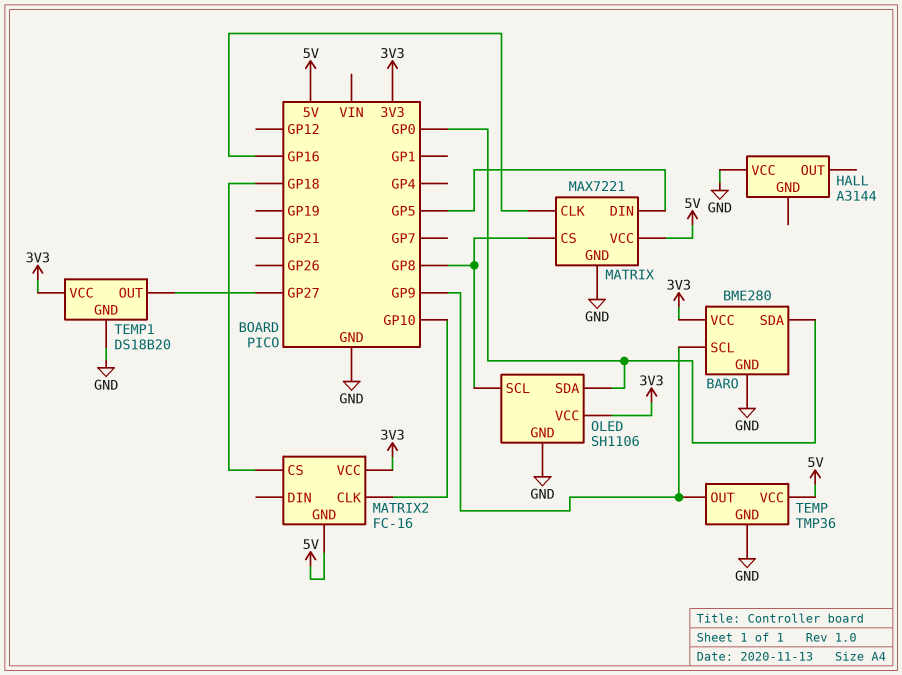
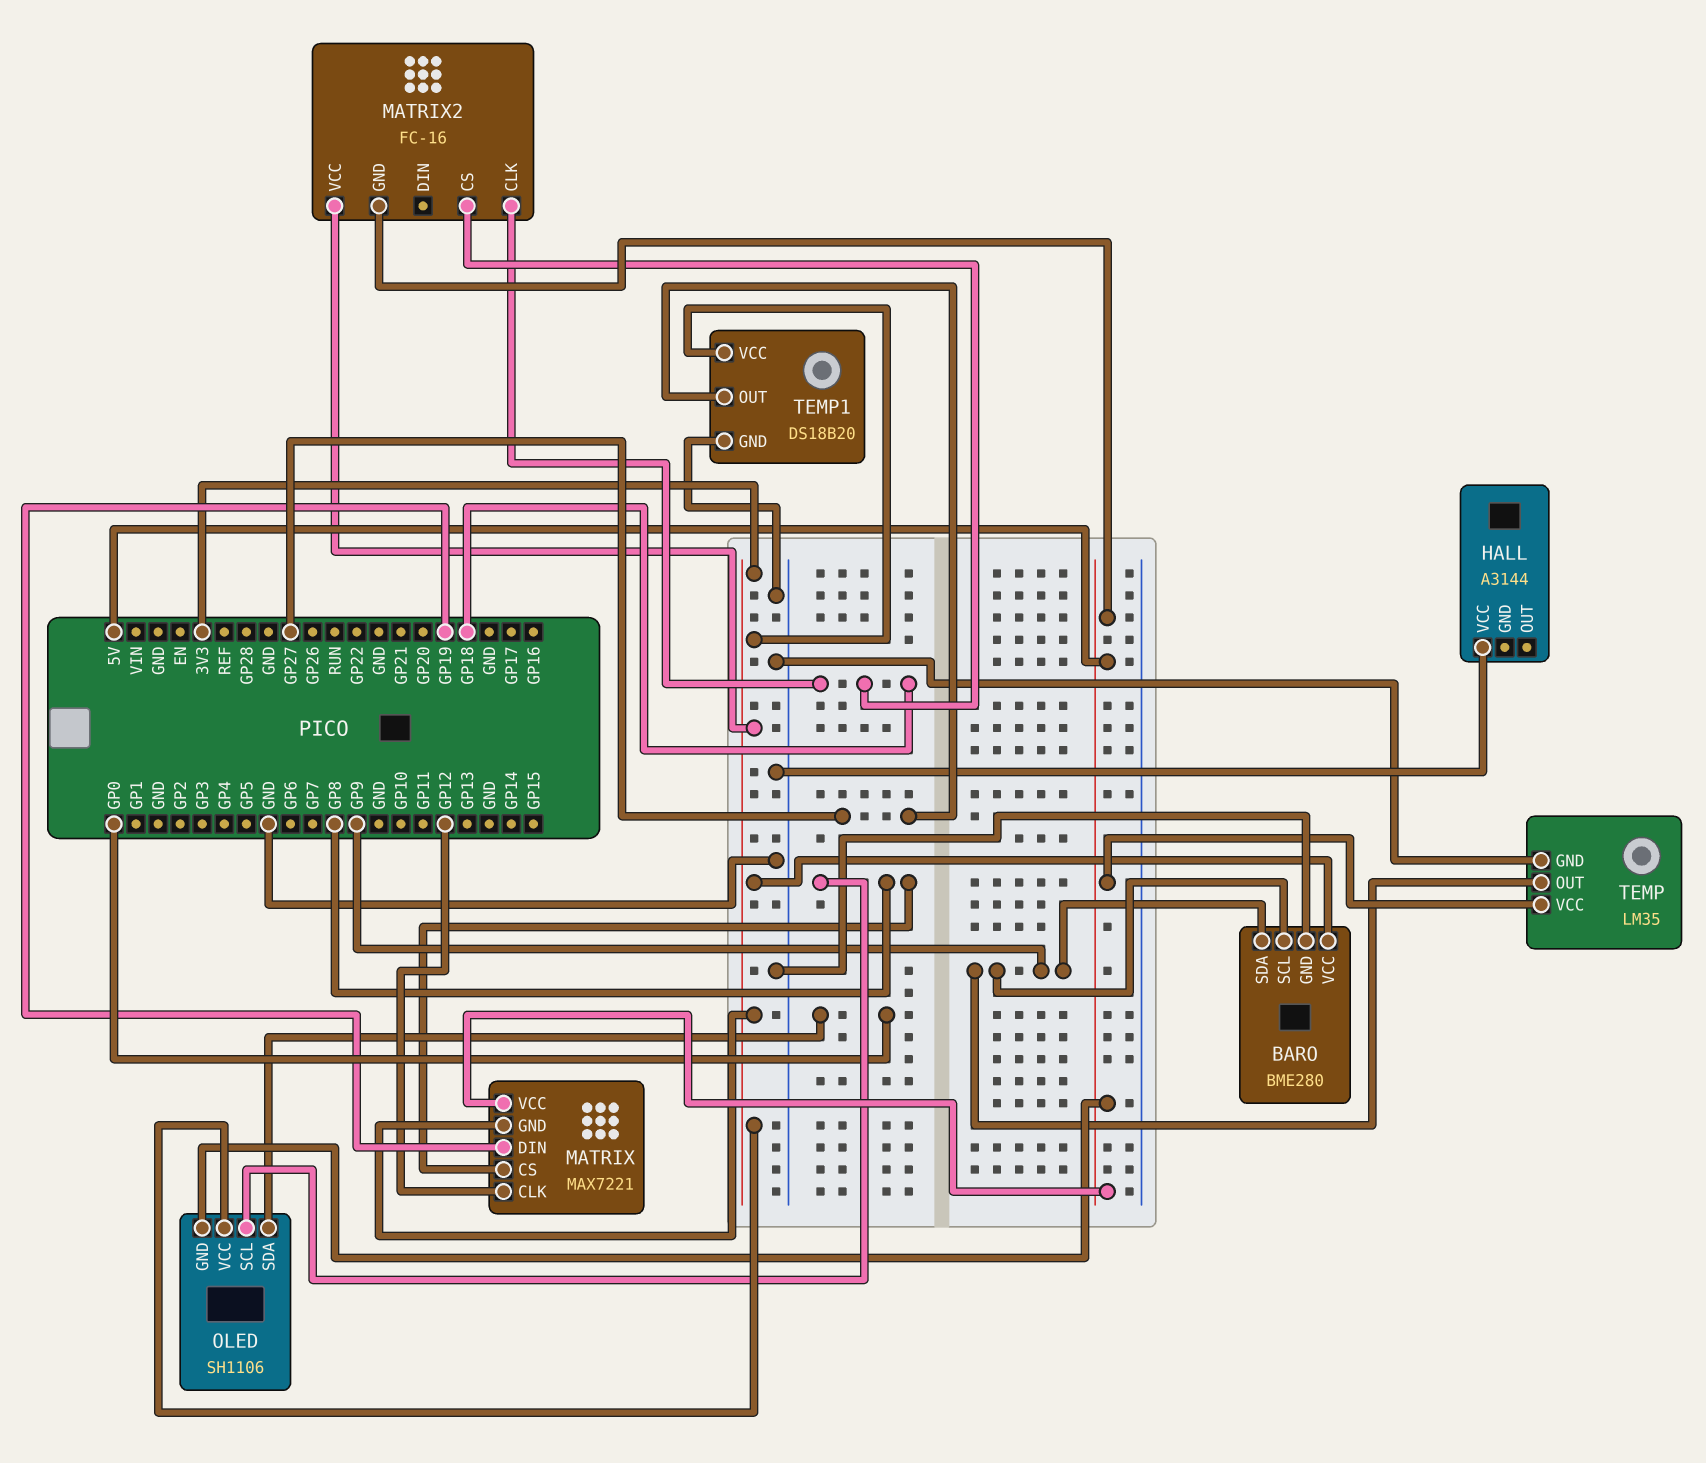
BARO pin SDA: GP0 -> GP9
MATRIX pin CLK: GP16 -> GP12
MATRIX pin DIN: GP5 -> GP19
MATRIX pin GND: GND -> 3V3
MATRIX2 pin CLK: GP10 -> GP18
OLED pin GND: GND -> 5V
TEMP: TMP36 -> LM35

